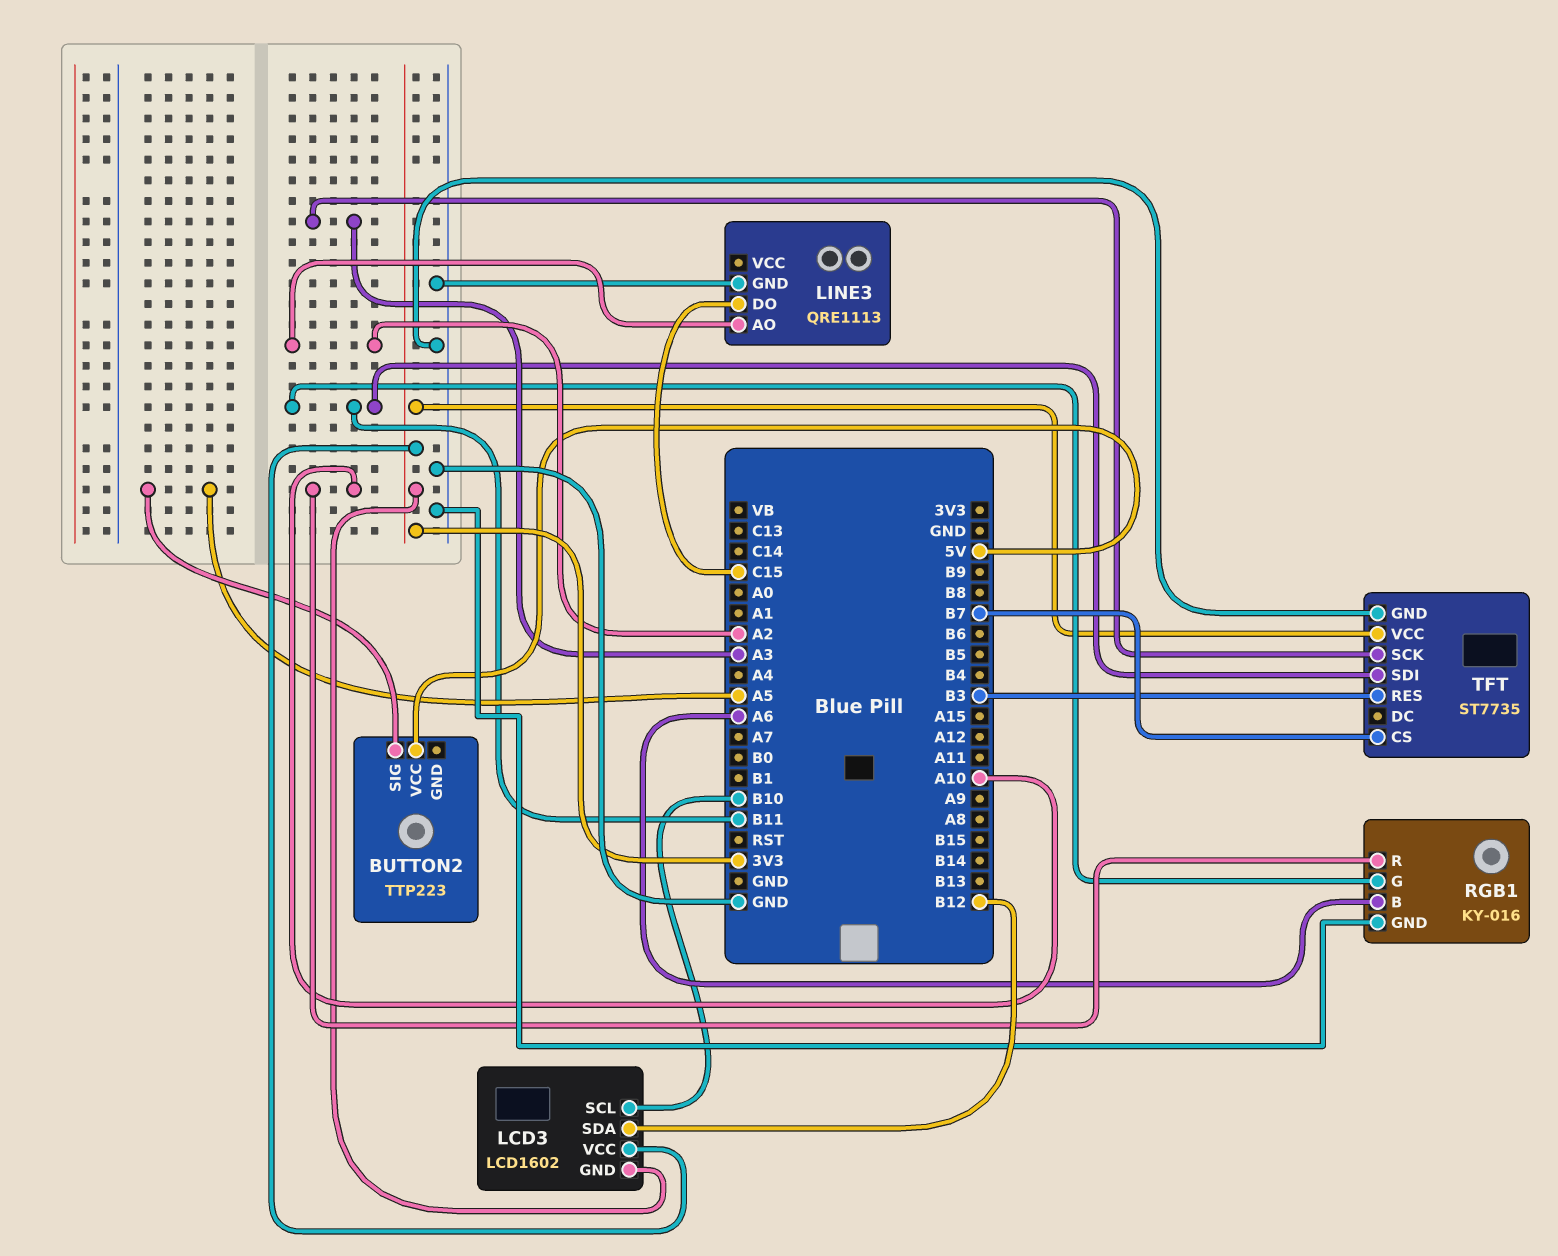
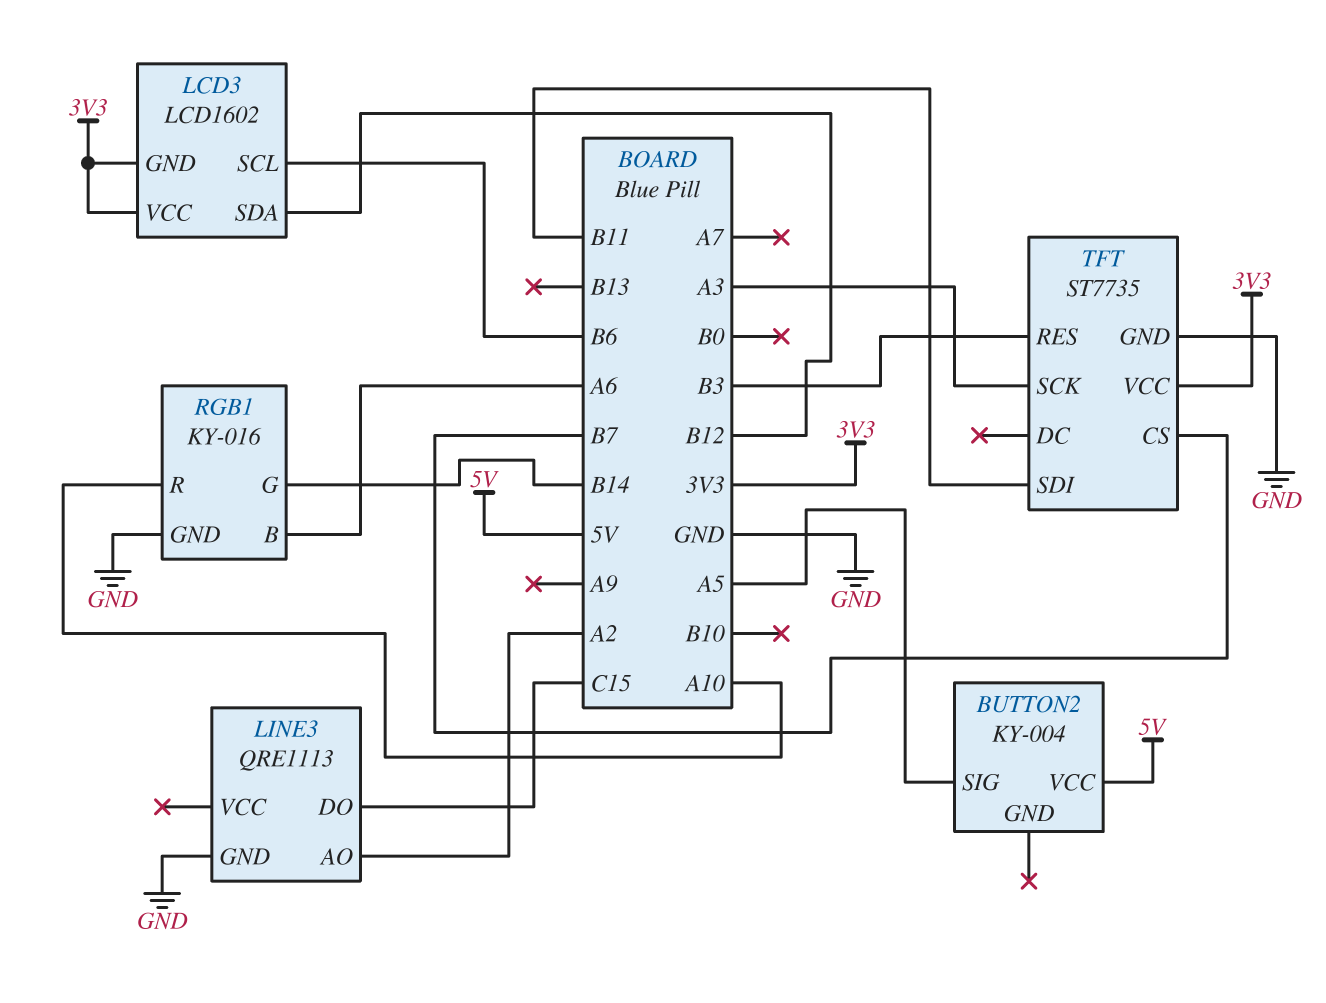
BUTTON2: TTP223 -> KY-004
LCD3 pin SCL: B10 -> B6
RGB1 pin G: B11 -> B14

